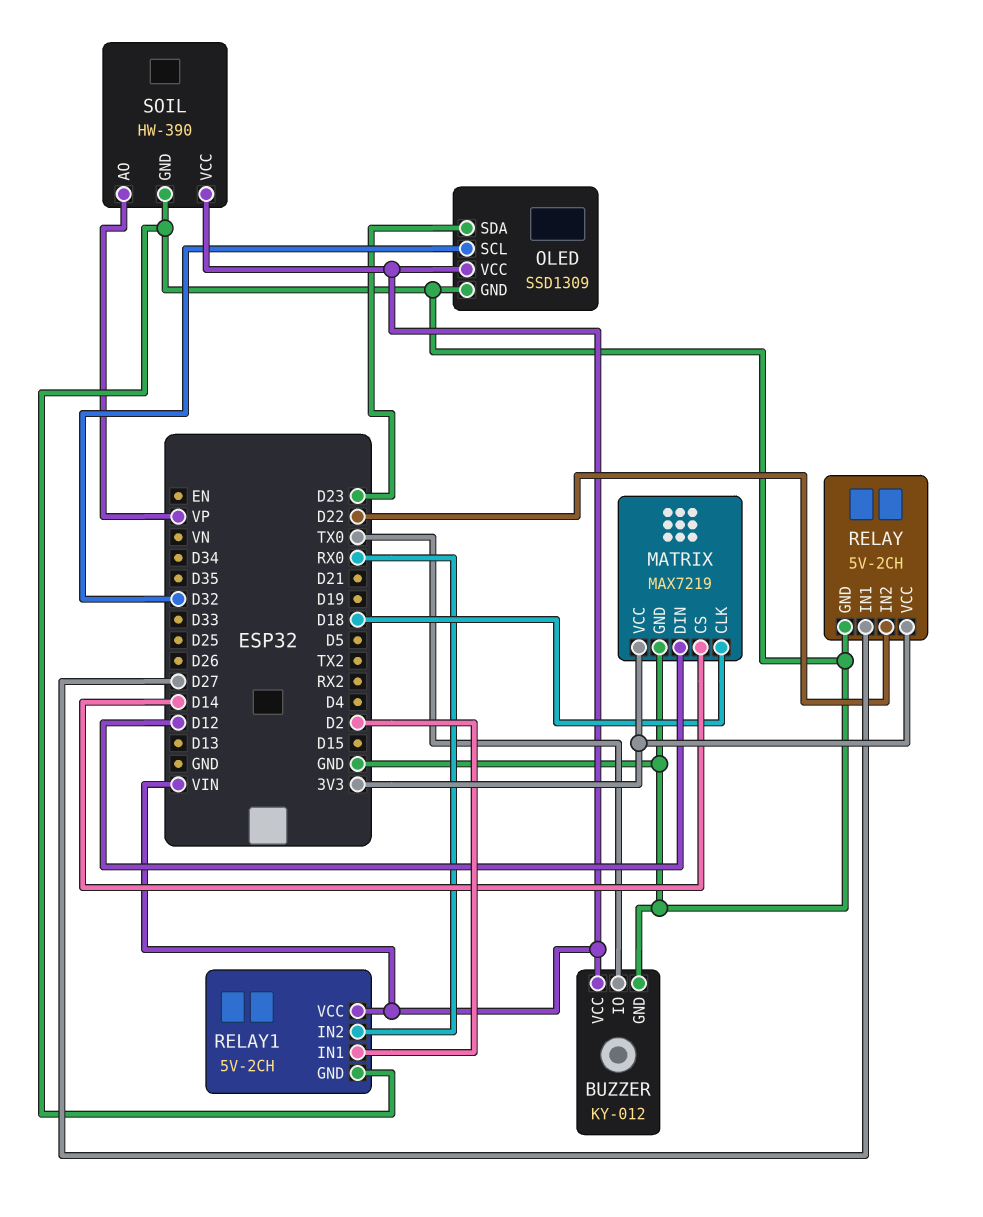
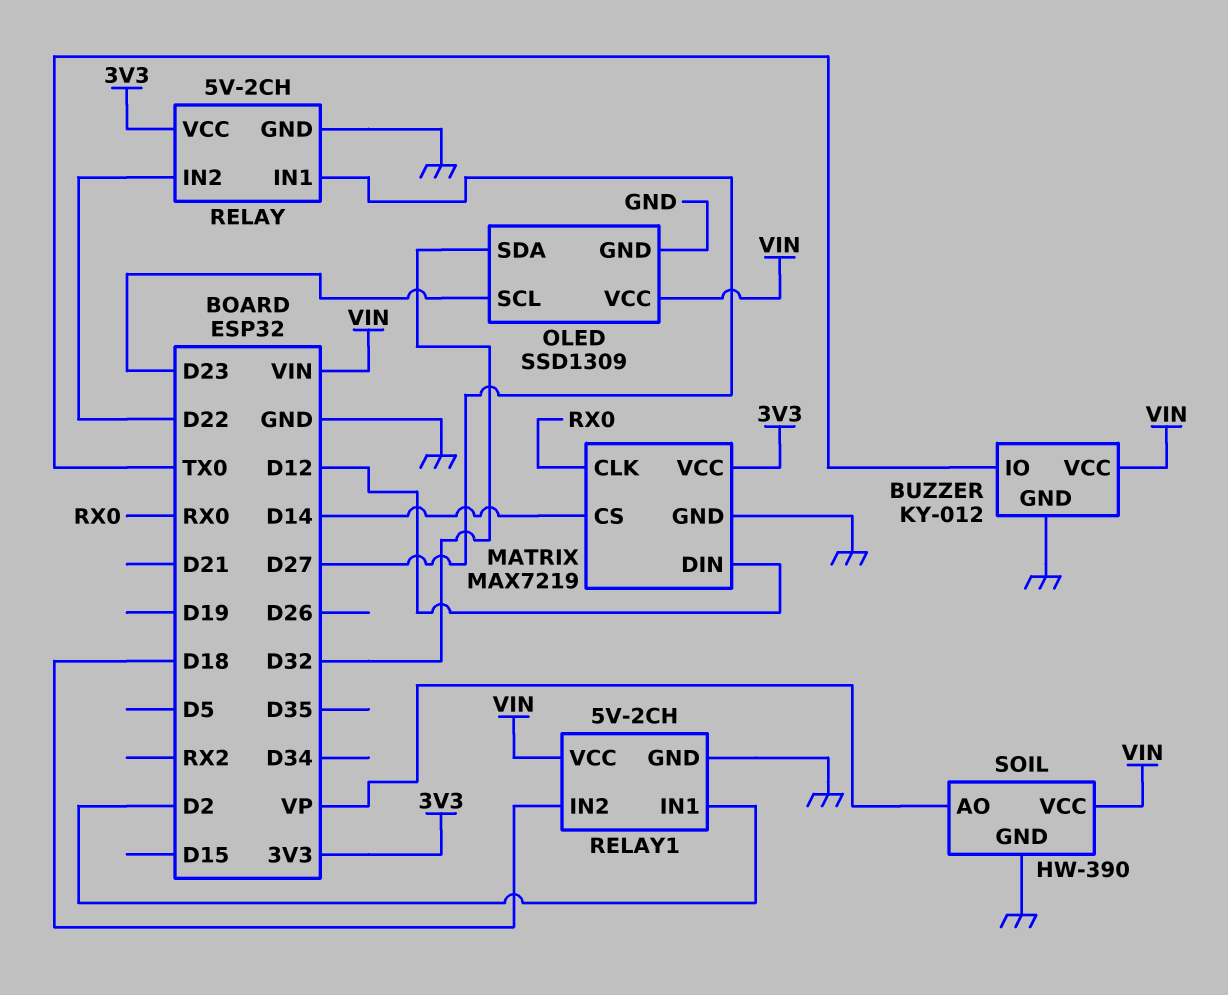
MATRIX pin CLK: D18 -> RX0
OLED pin SCL: D32 -> D23
OLED pin SDA: D23 -> D32
RELAY1 pin IN2: RX0 -> D18

